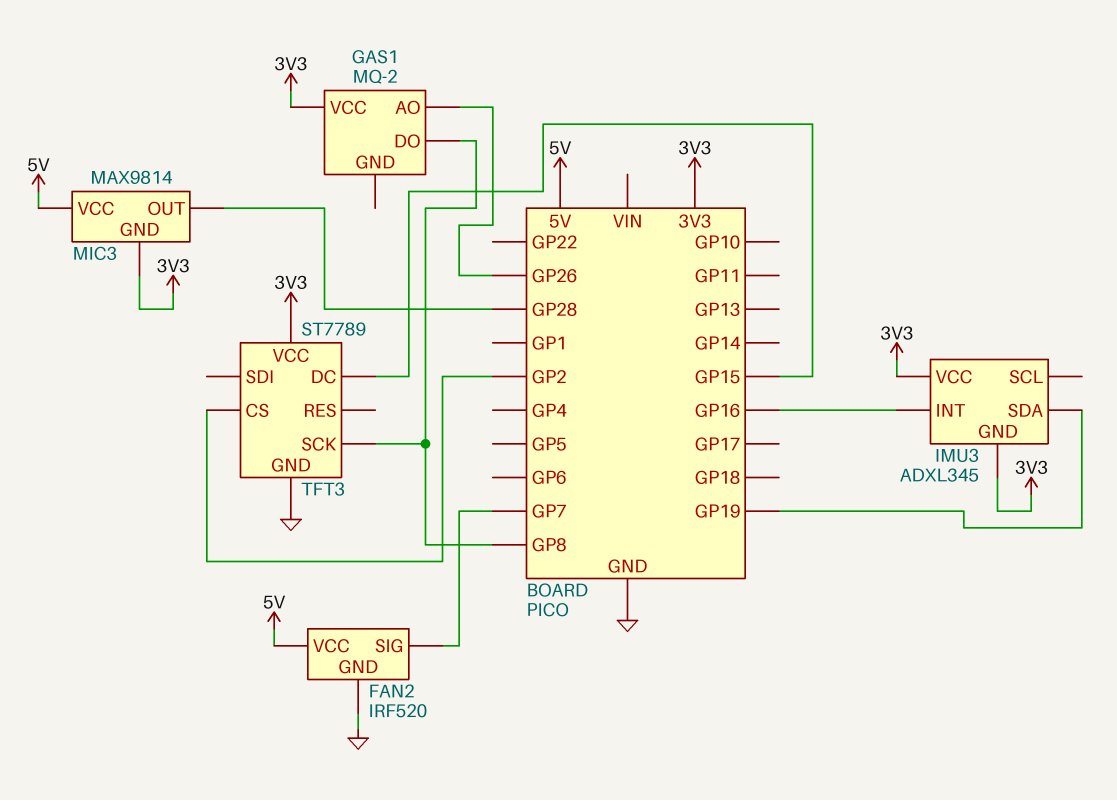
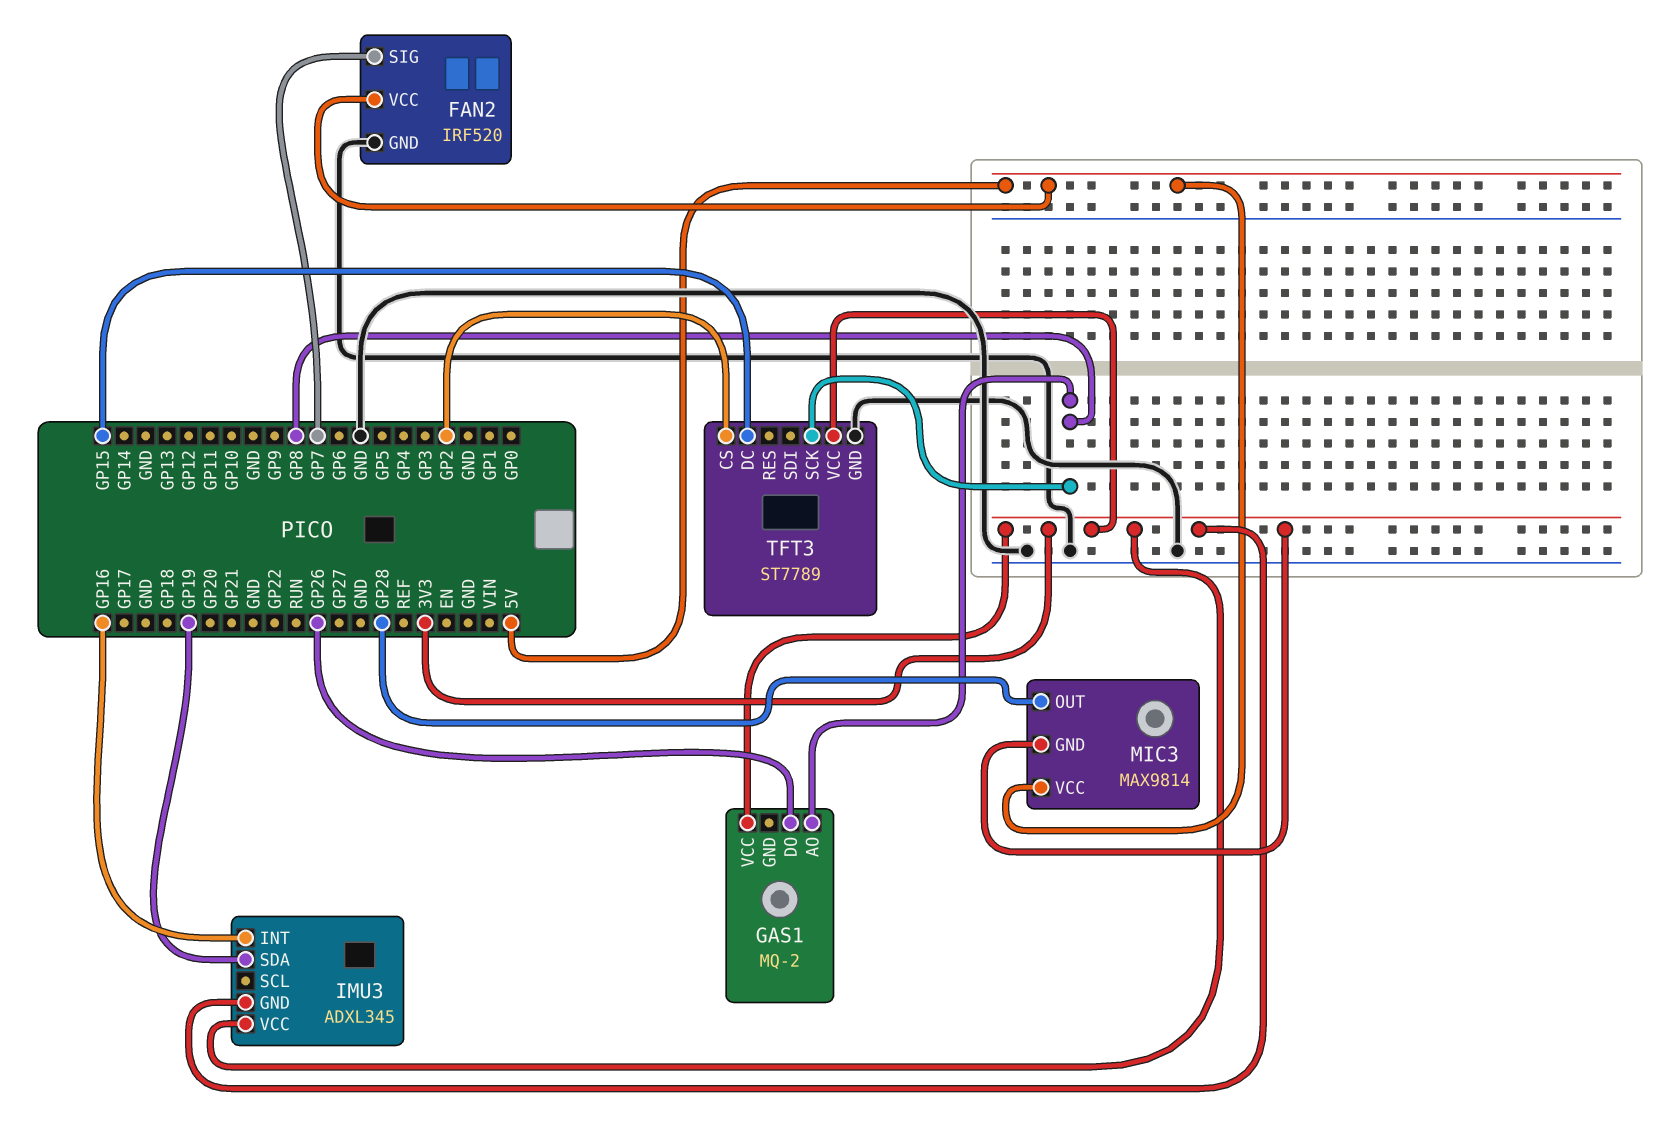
GAS1 pin AO: GP26 -> GP8
GAS1 pin DO: GP8 -> GP26

